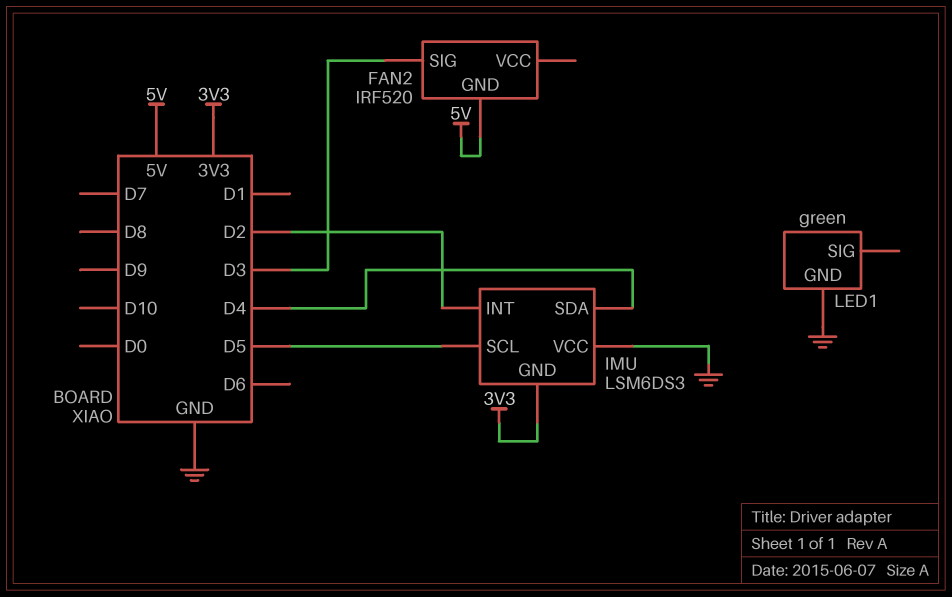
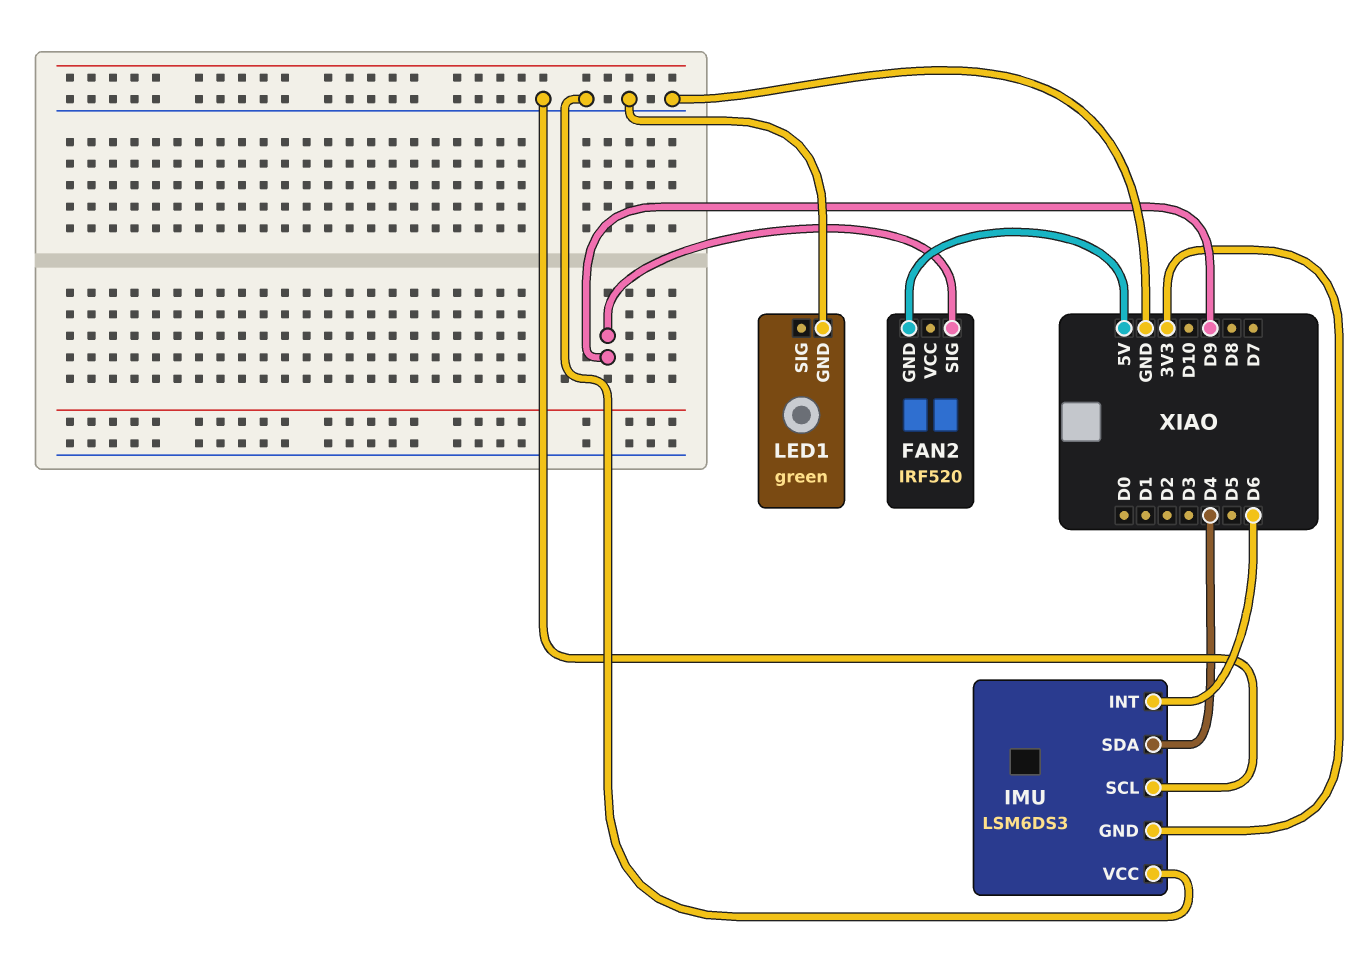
FAN2 pin SIG: D3 -> D9
IMU pin INT: D2 -> D6
IMU pin SCL: D5 -> GND

